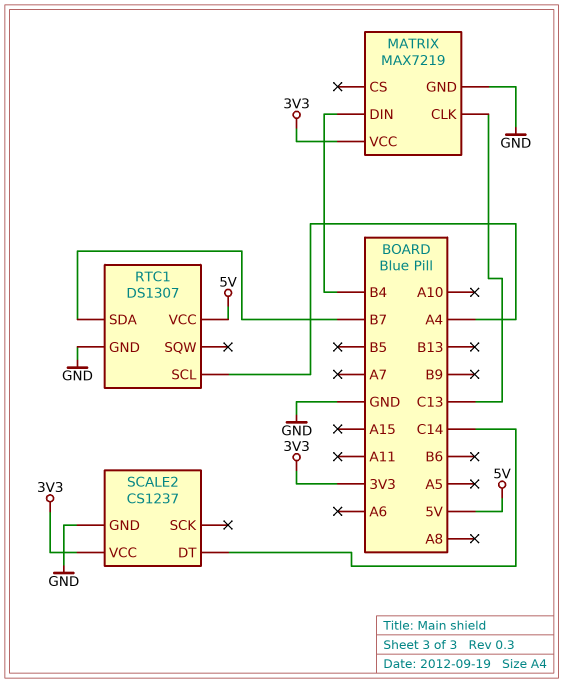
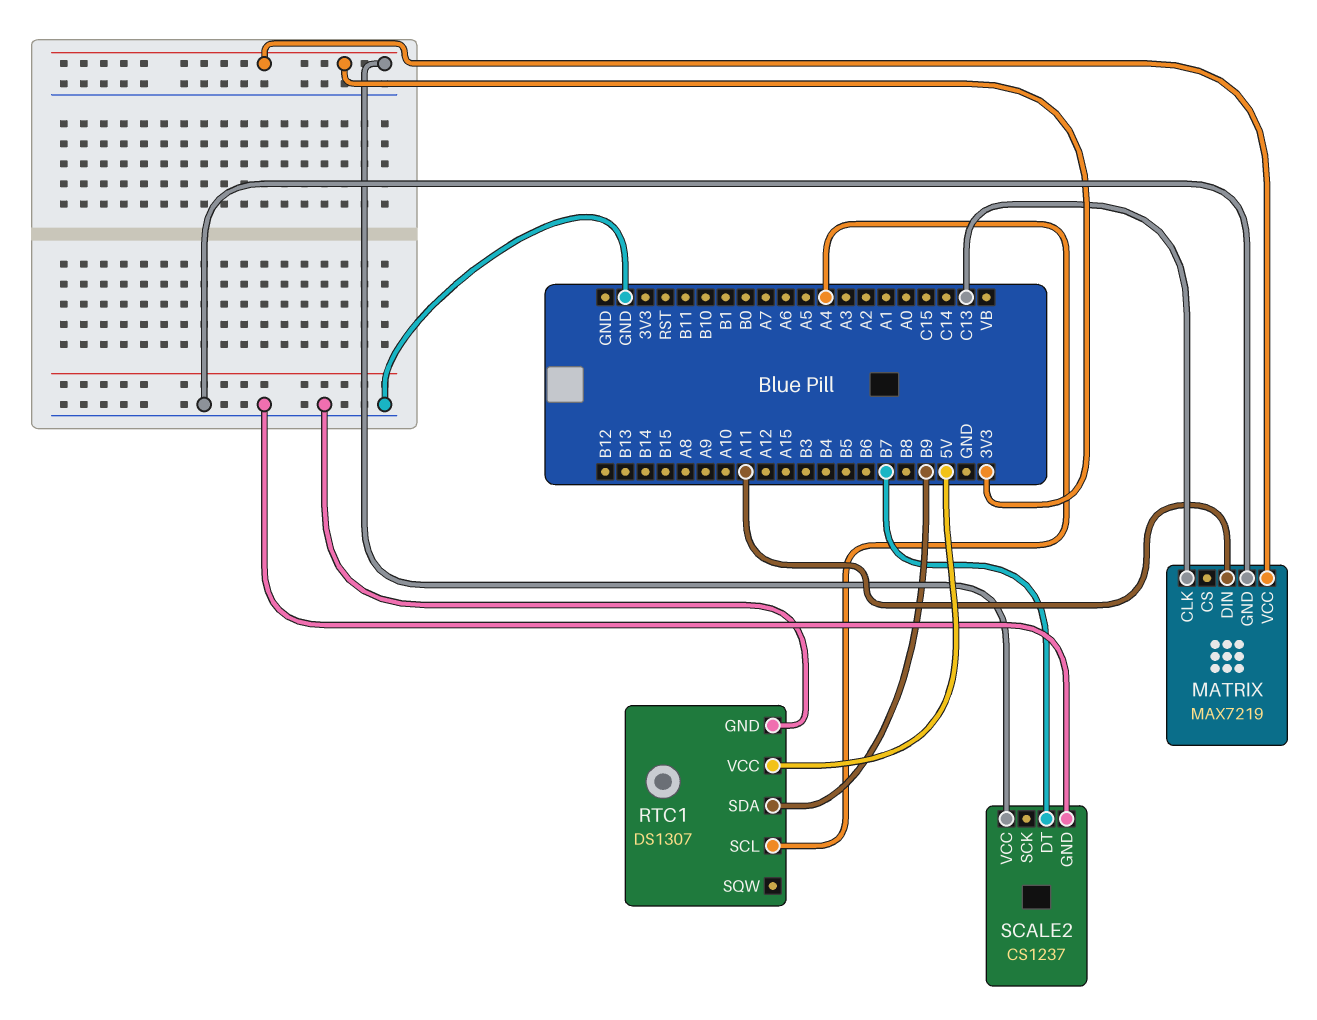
MATRIX pin DIN: B4 -> A11
RTC1 pin SDA: B7 -> B9
SCALE2 pin DT: C14 -> B7

